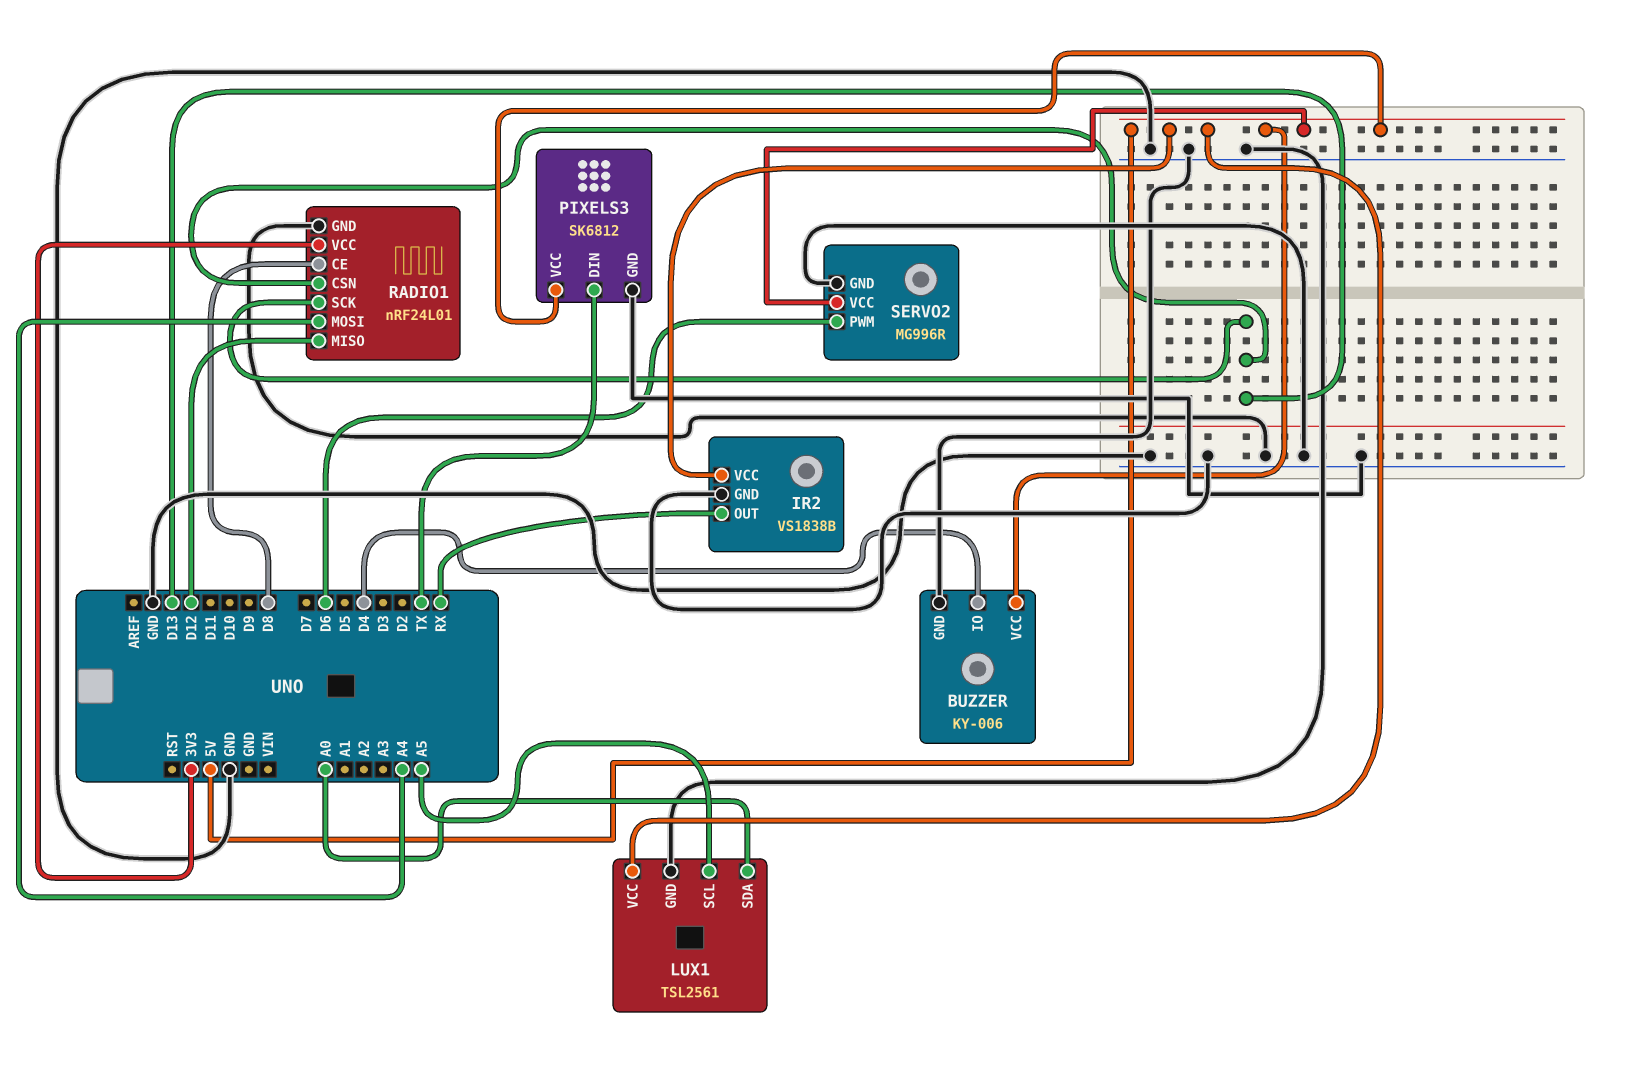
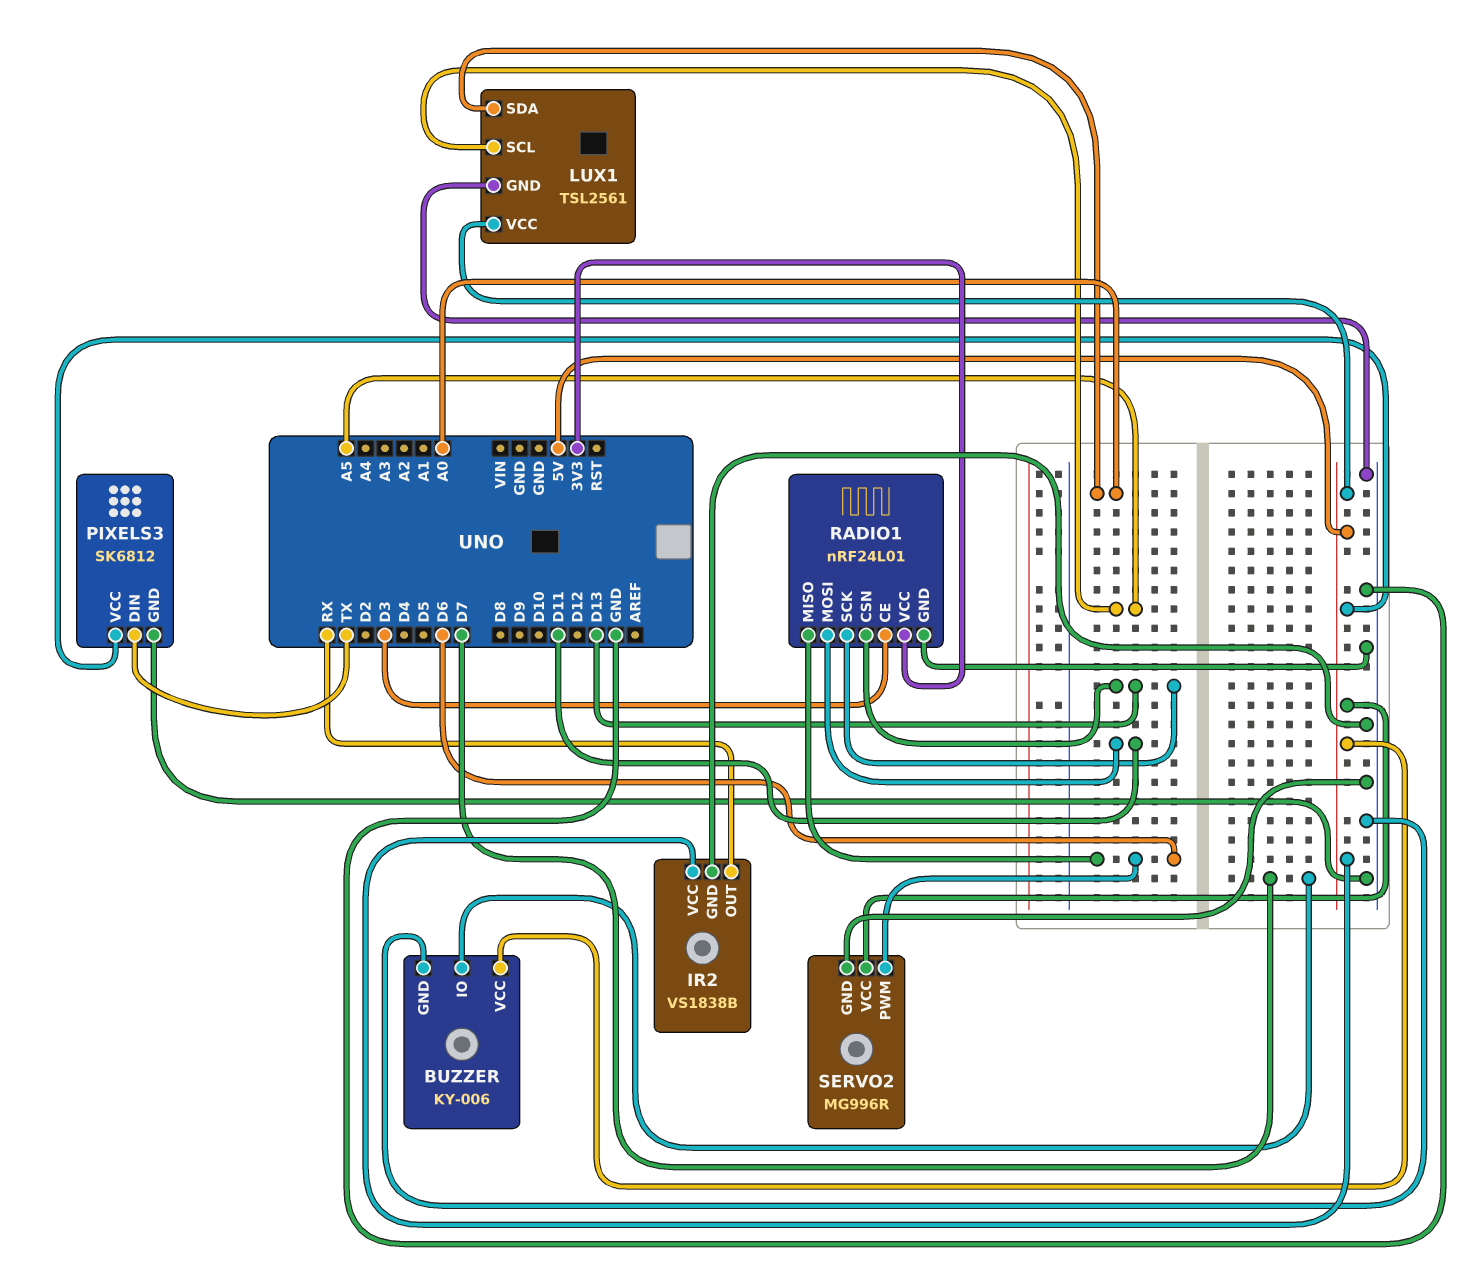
BUZZER pin IO: D4 -> D7
RADIO1 pin CE: D8 -> D3
RADIO1 pin MISO: D12 -> D6
RADIO1 pin MOSI: A4 -> D11

